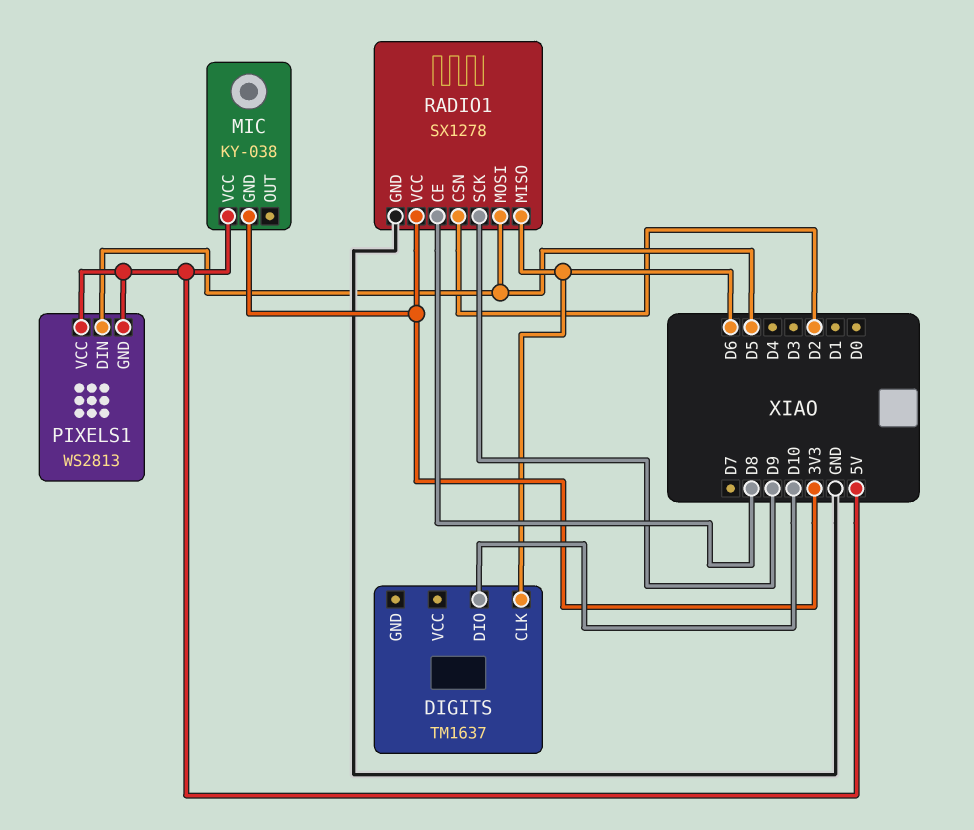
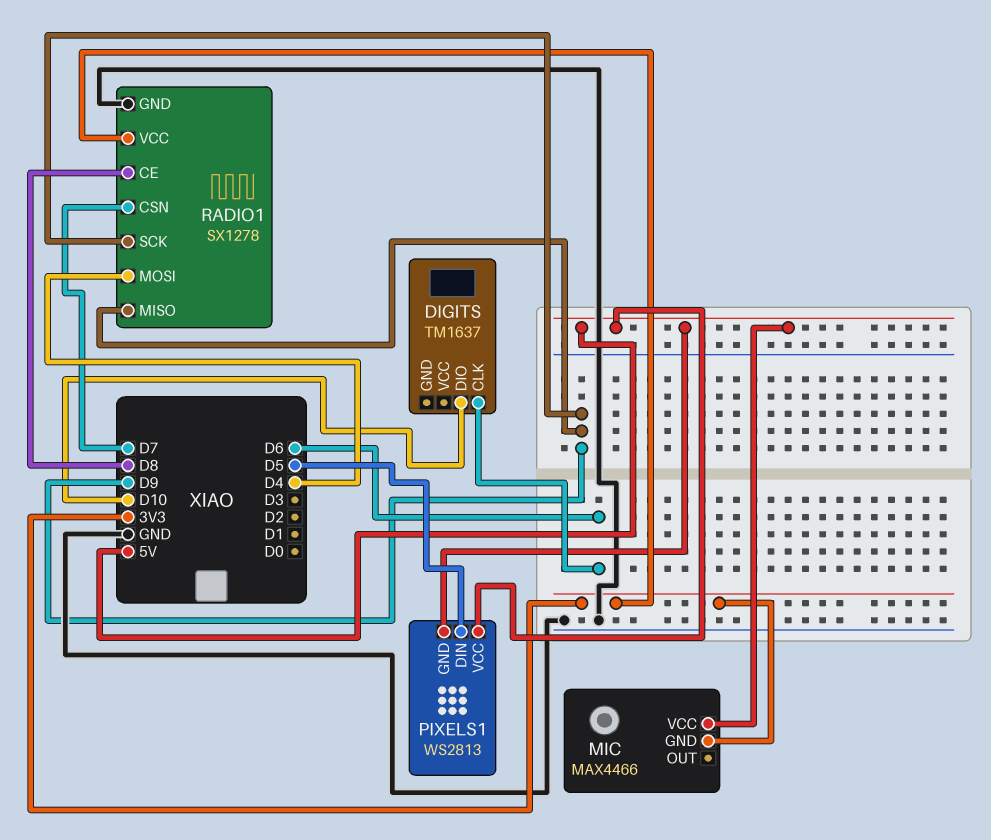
MIC: KY-038 -> MAX4466
RADIO1 pin CSN: D2 -> D7
RADIO1 pin MISO: D6 -> D9
RADIO1 pin MOSI: D5 -> D4

